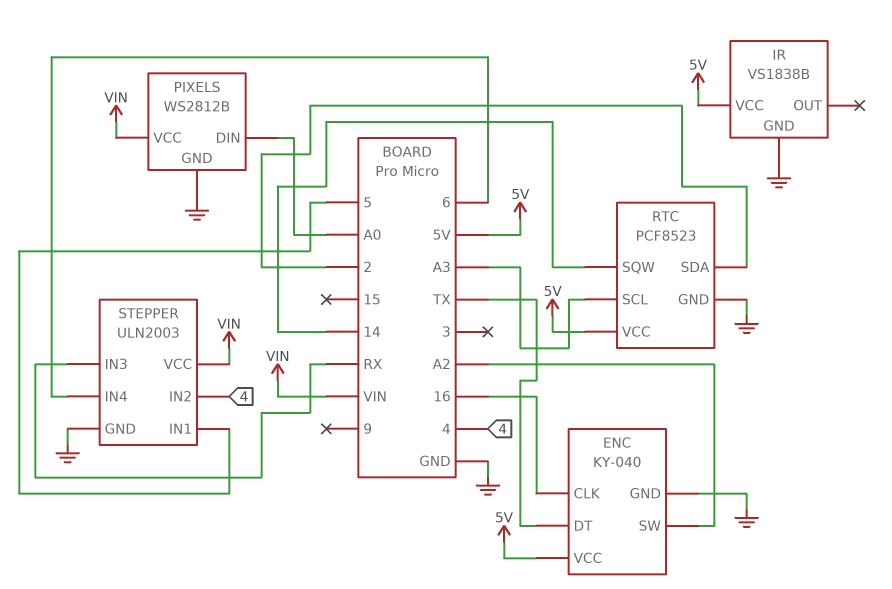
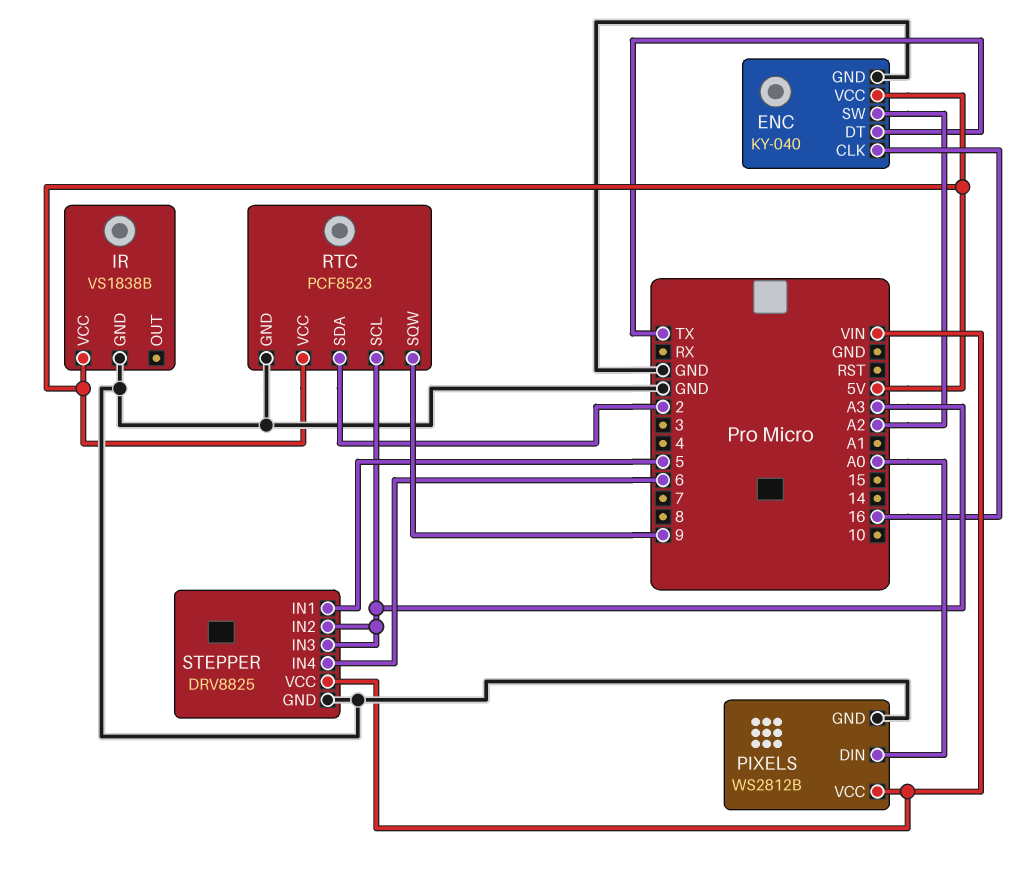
RTC pin SQW: 14 -> 9
STEPPER: ULN2003 -> DRV8825
STEPPER pin IN2: 4 -> A3
STEPPER pin IN3: RX -> A3

